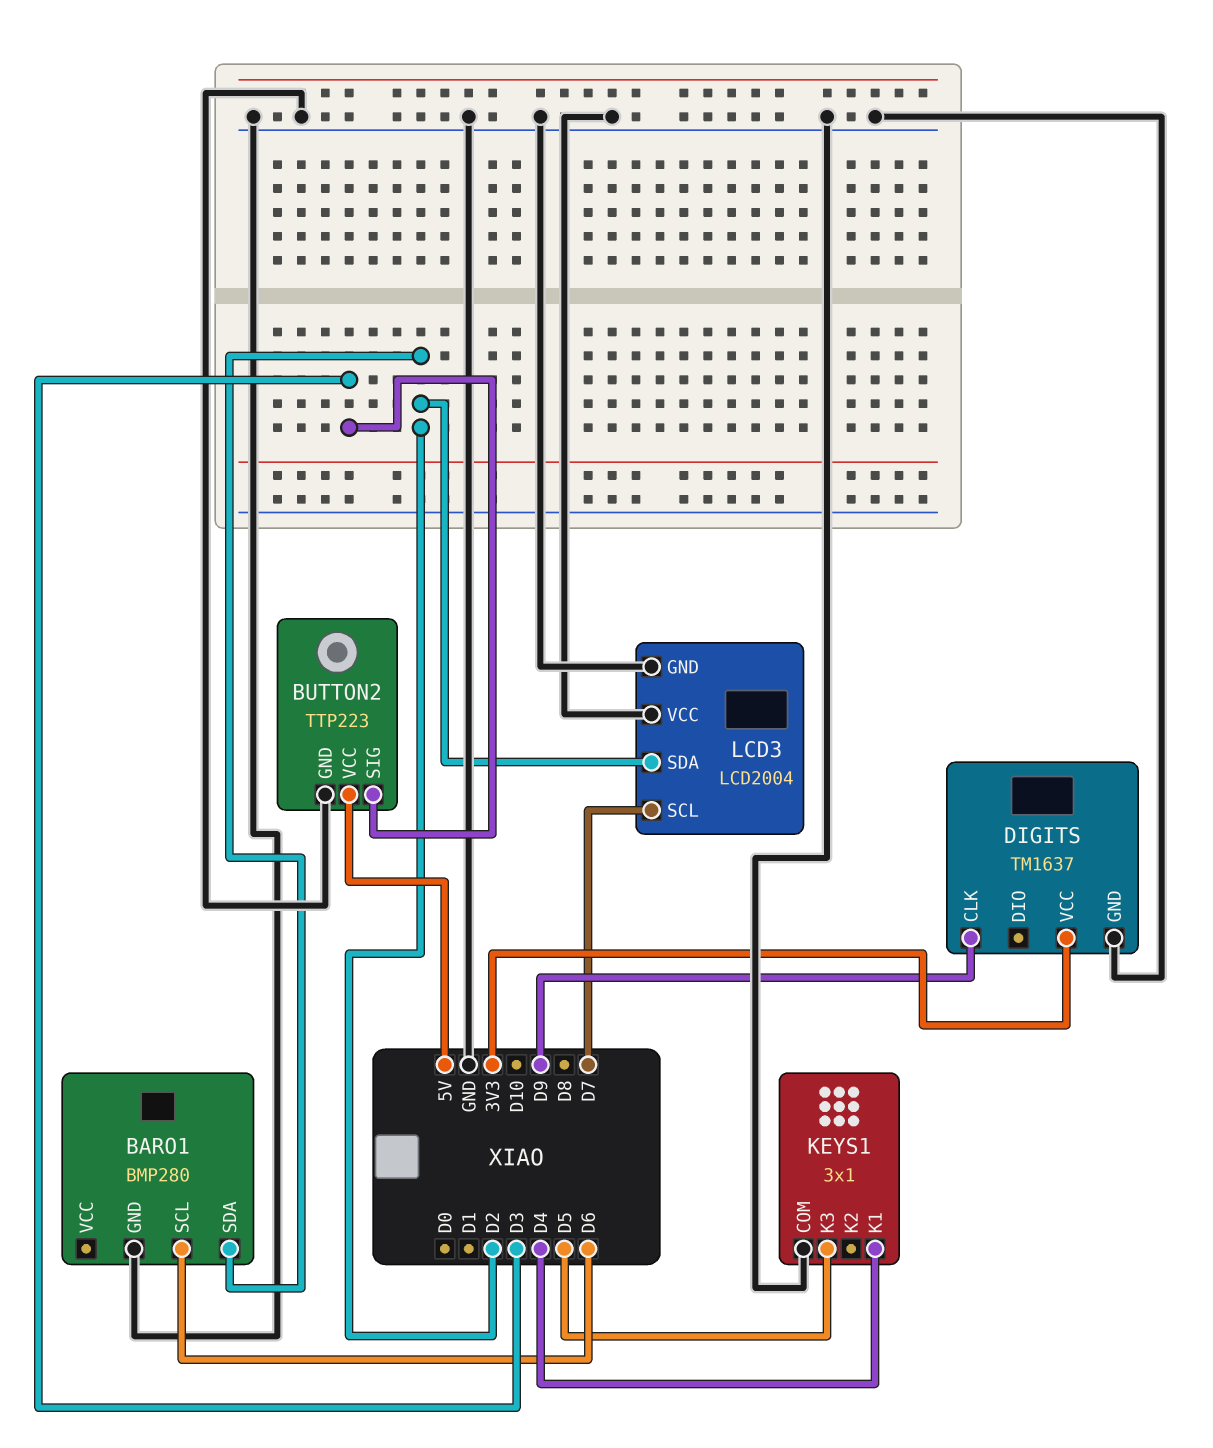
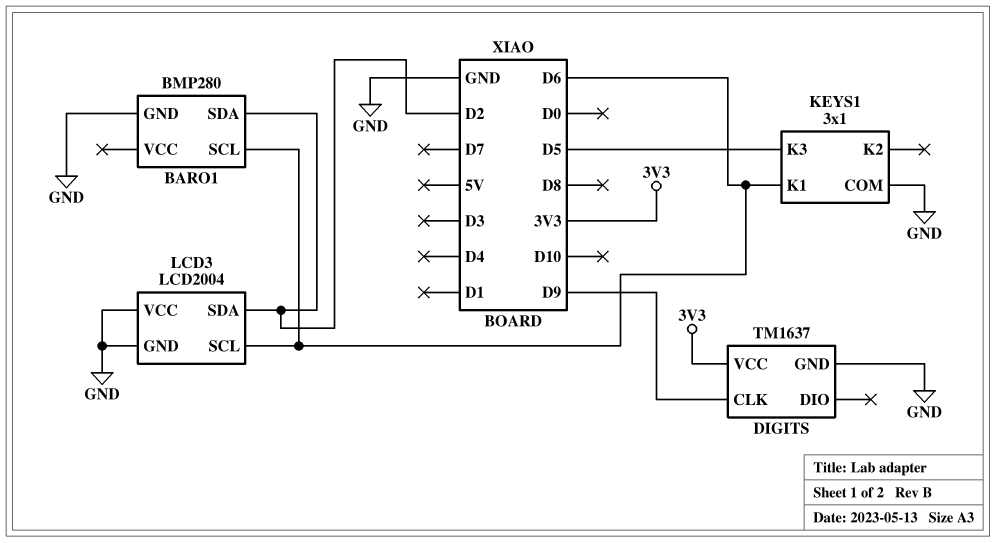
BUTTON2: TTP223 -> none
BUTTON2 pin GND: GND -> none
BUTTON2 pin SIG: D3 -> none
BUTTON2 pin VCC: 5V -> none
KEYS1 pin K1: D4 -> D6
LCD3 pin SCL: D7 -> D6

